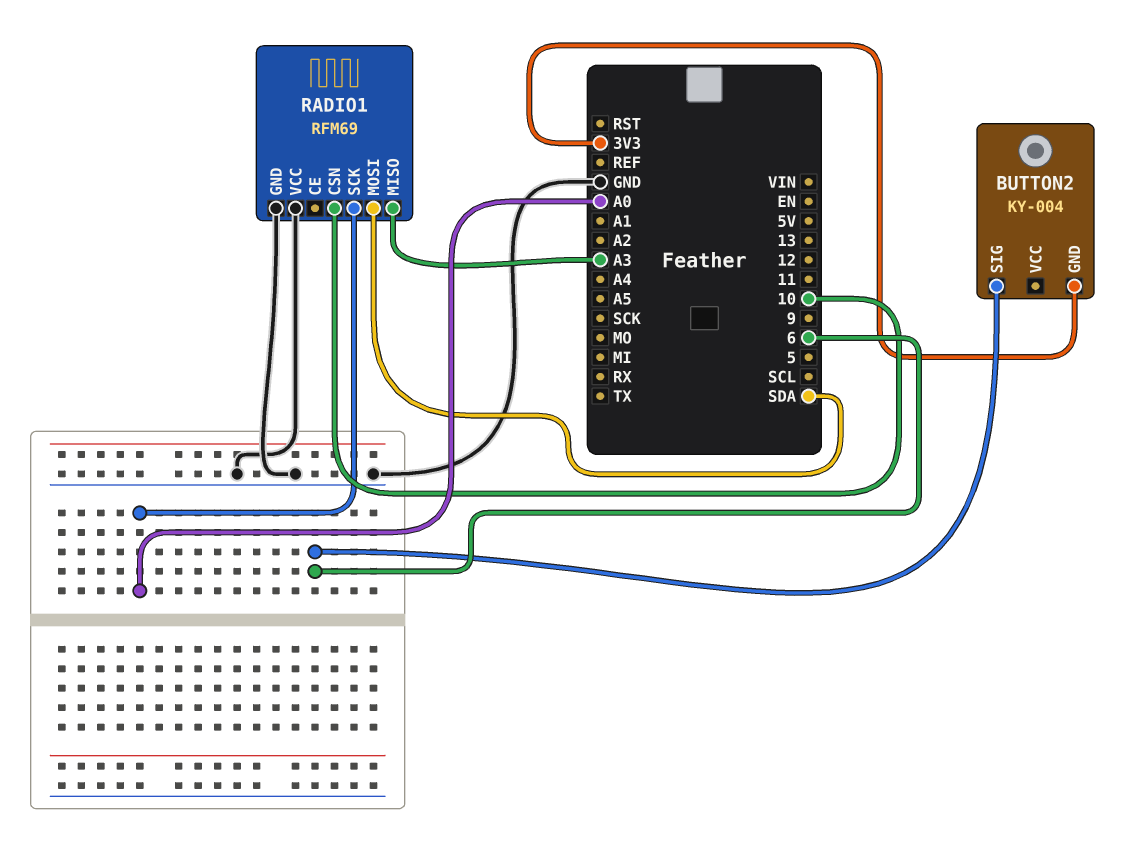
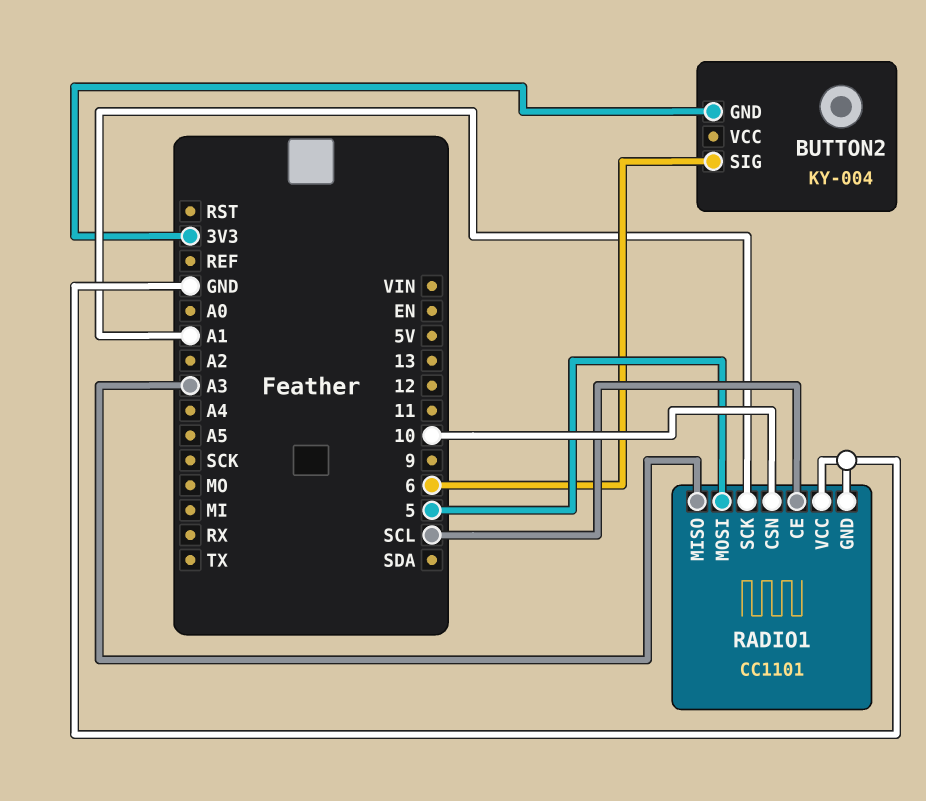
RADIO1: RFM69 -> CC1101
RADIO1 pin CE: none -> SCL
RADIO1 pin MOSI: SDA -> 5
RADIO1 pin SCK: A0 -> A1

